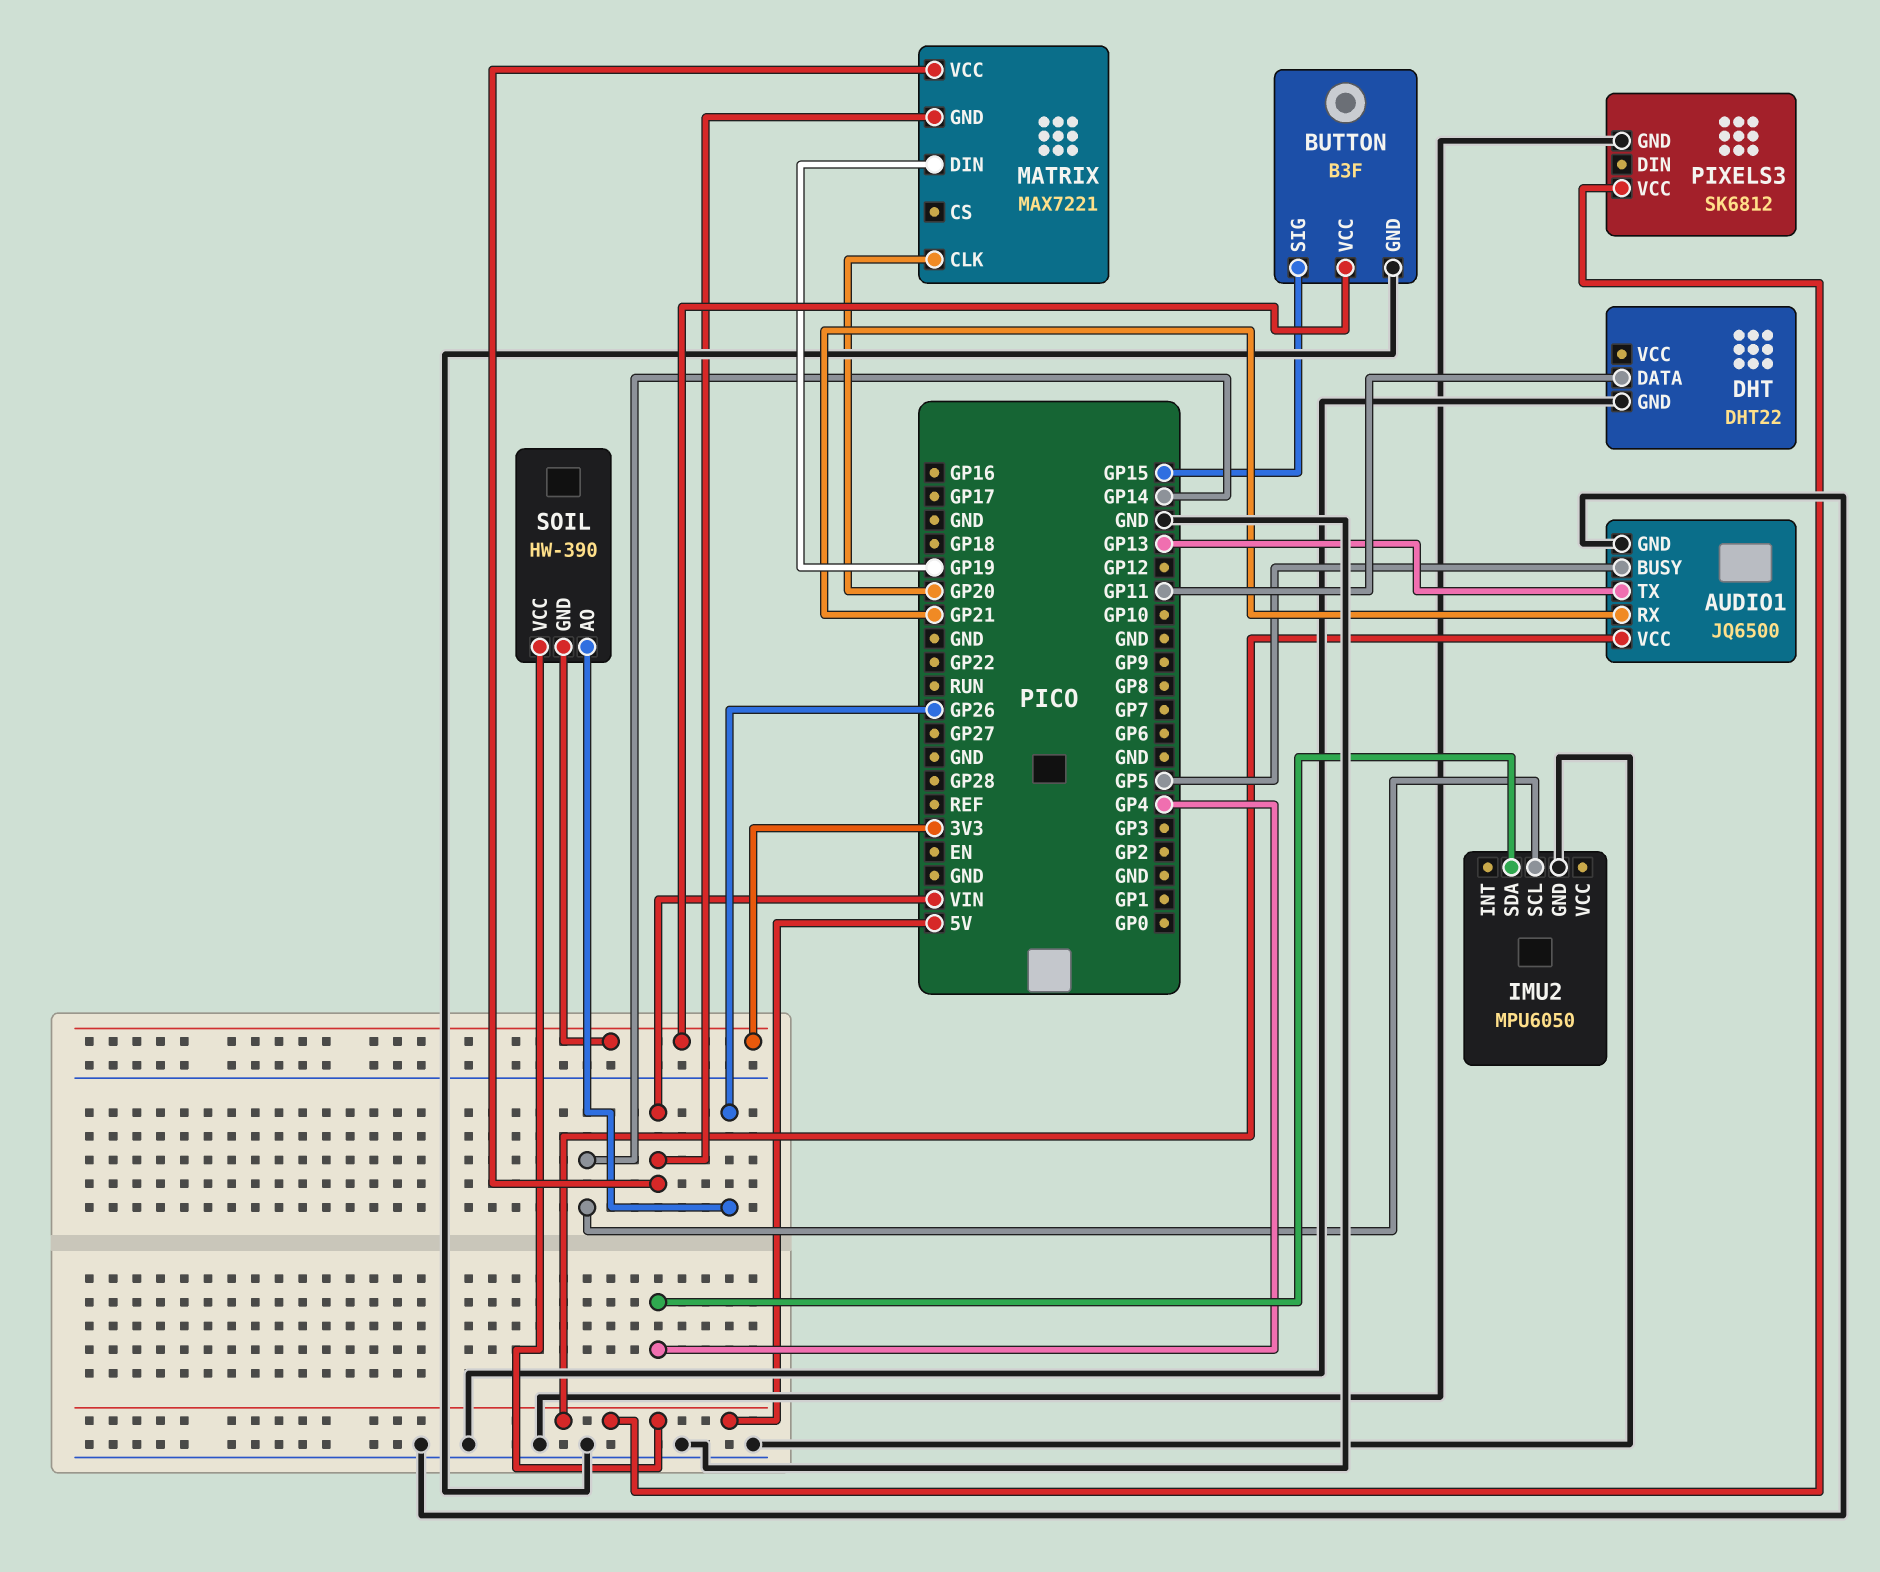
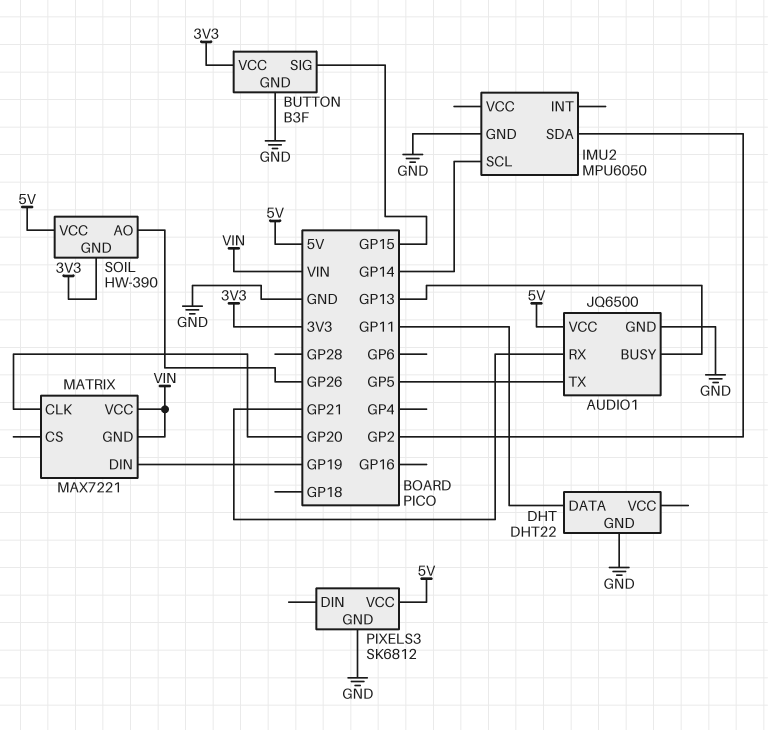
AUDIO1 pin BUSY: GP5 -> GP13
AUDIO1 pin TX: GP13 -> GP5
IMU2 pin SDA: GP4 -> GP2

